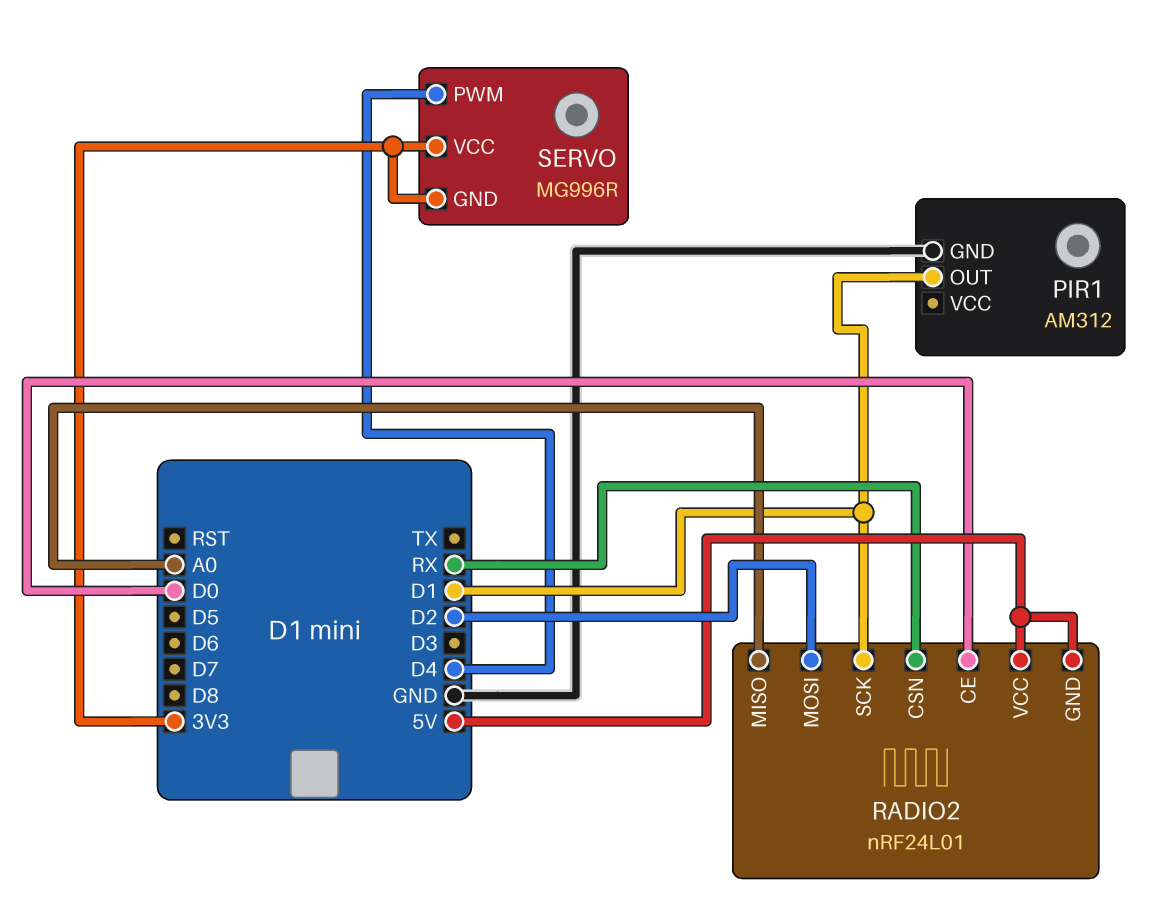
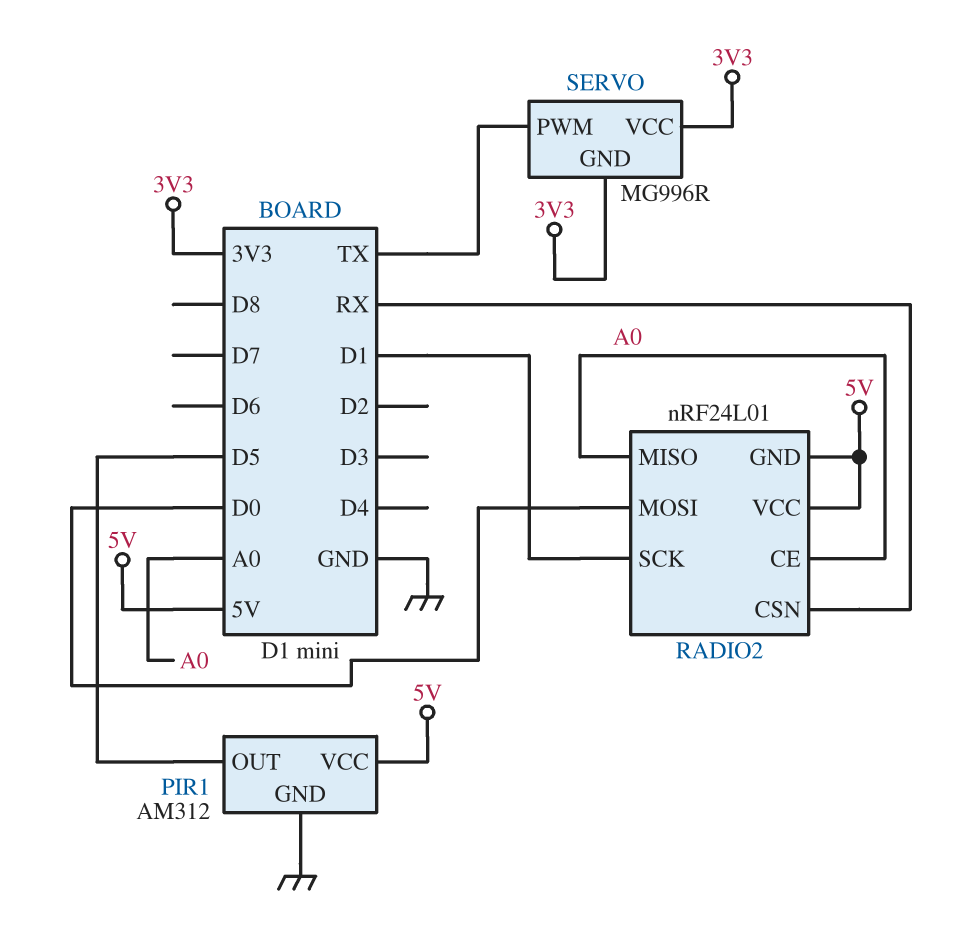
PIR1 pin OUT: D1 -> D5
PIR1 pin VCC: none -> 5V
RADIO2 pin CE: D0 -> A0
RADIO2 pin MOSI: D2 -> D0
SERVO pin PWM: D4 -> TX

